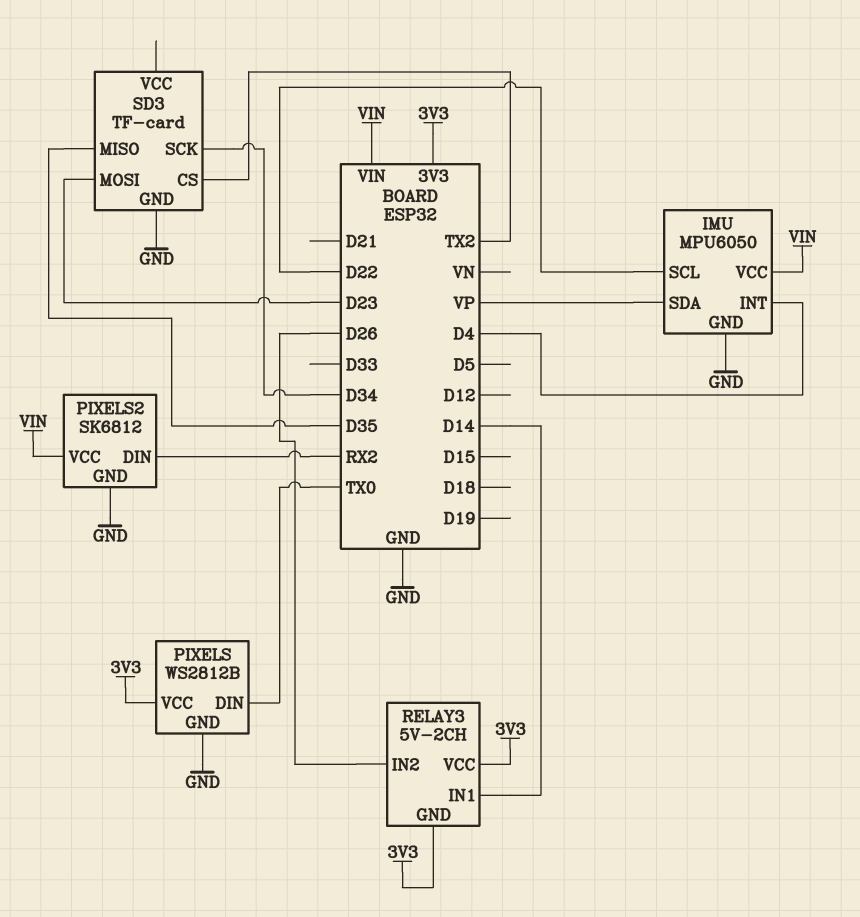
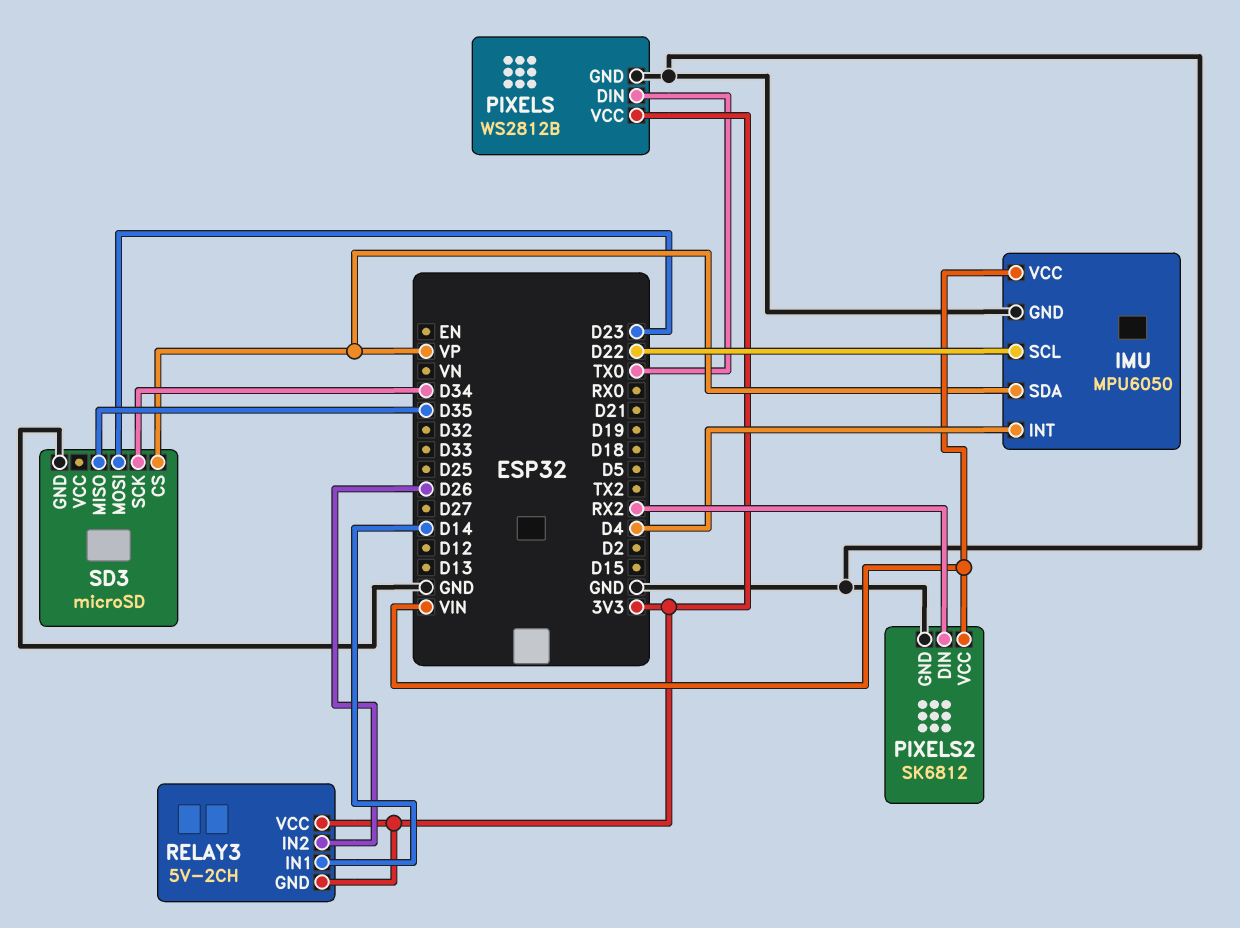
SD3: TF-card -> microSD
SD3 pin CS: TX2 -> VP

